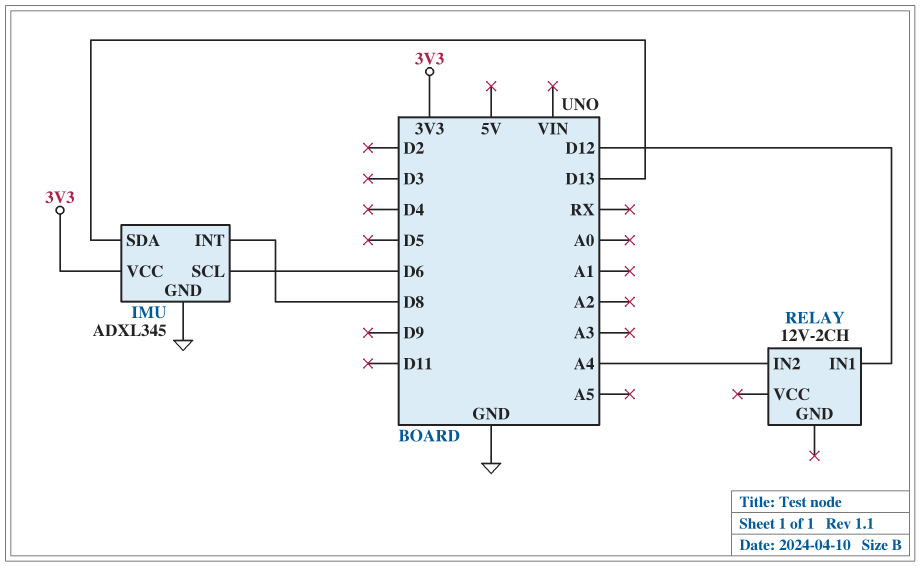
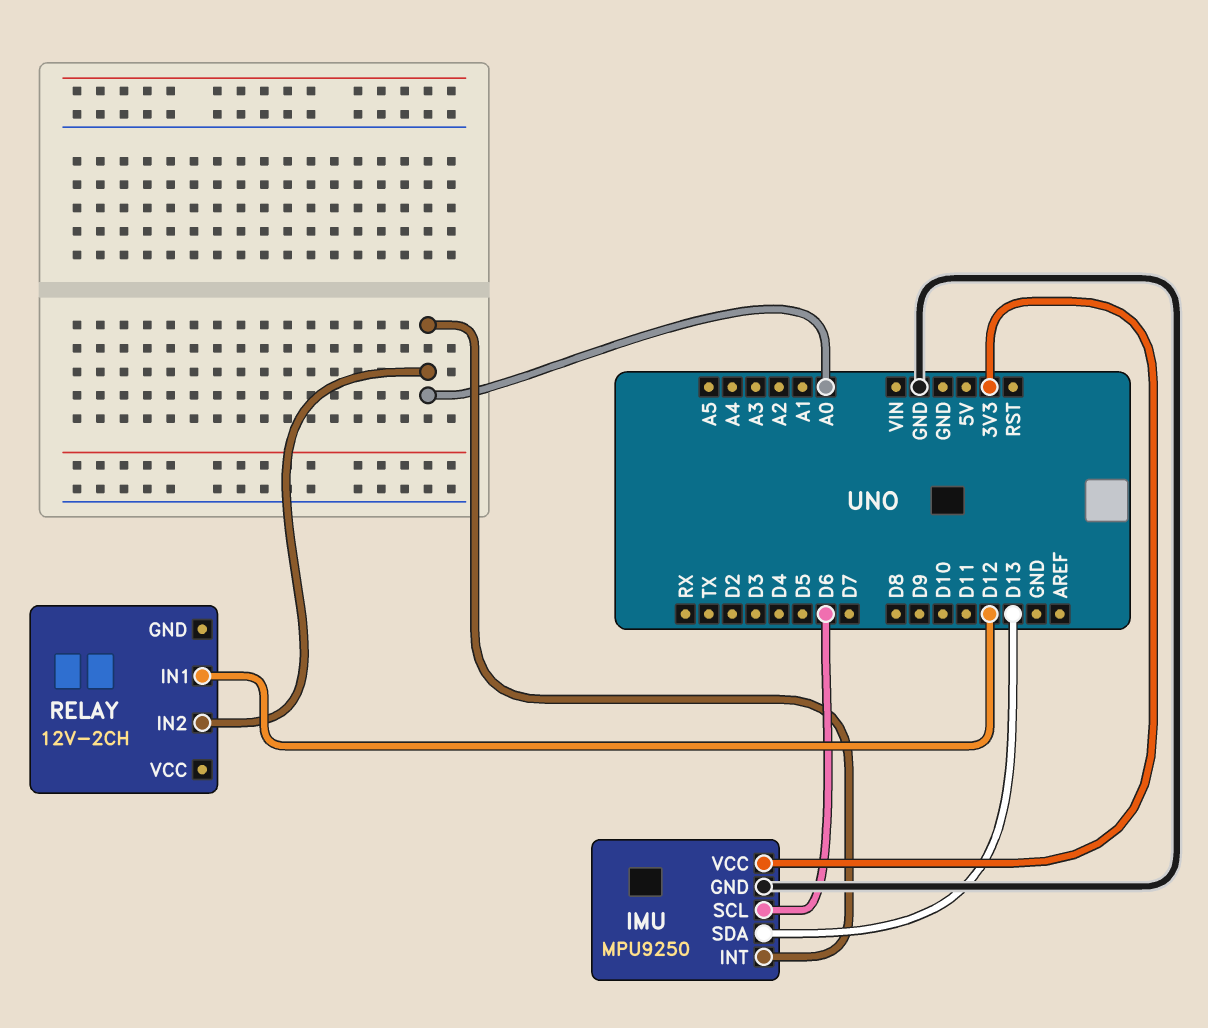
IMU: ADXL345 -> MPU9250
IMU pin INT: D8 -> A0
RELAY pin IN2: A4 -> A0

